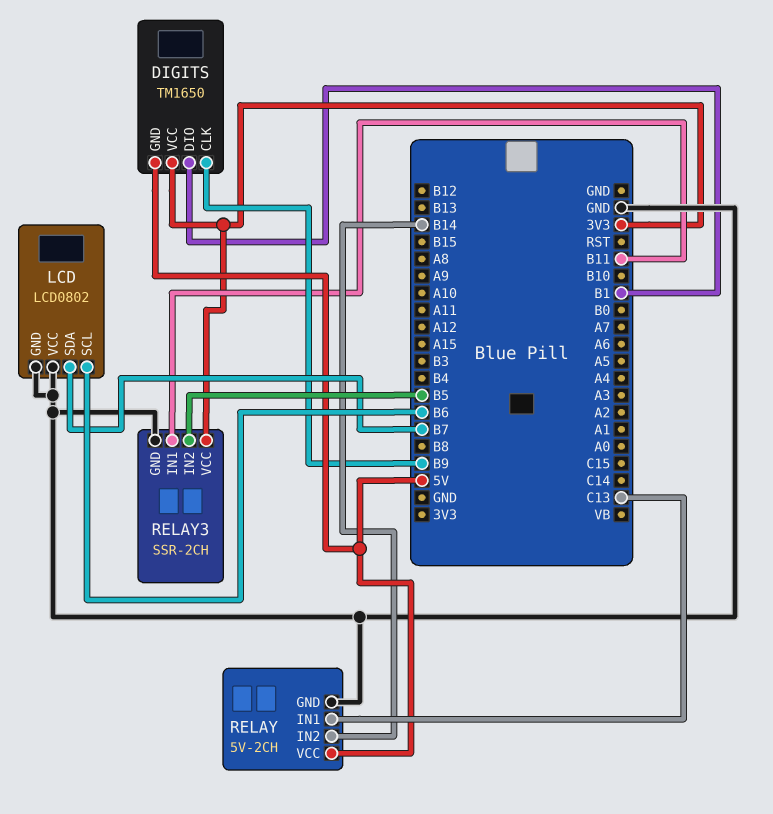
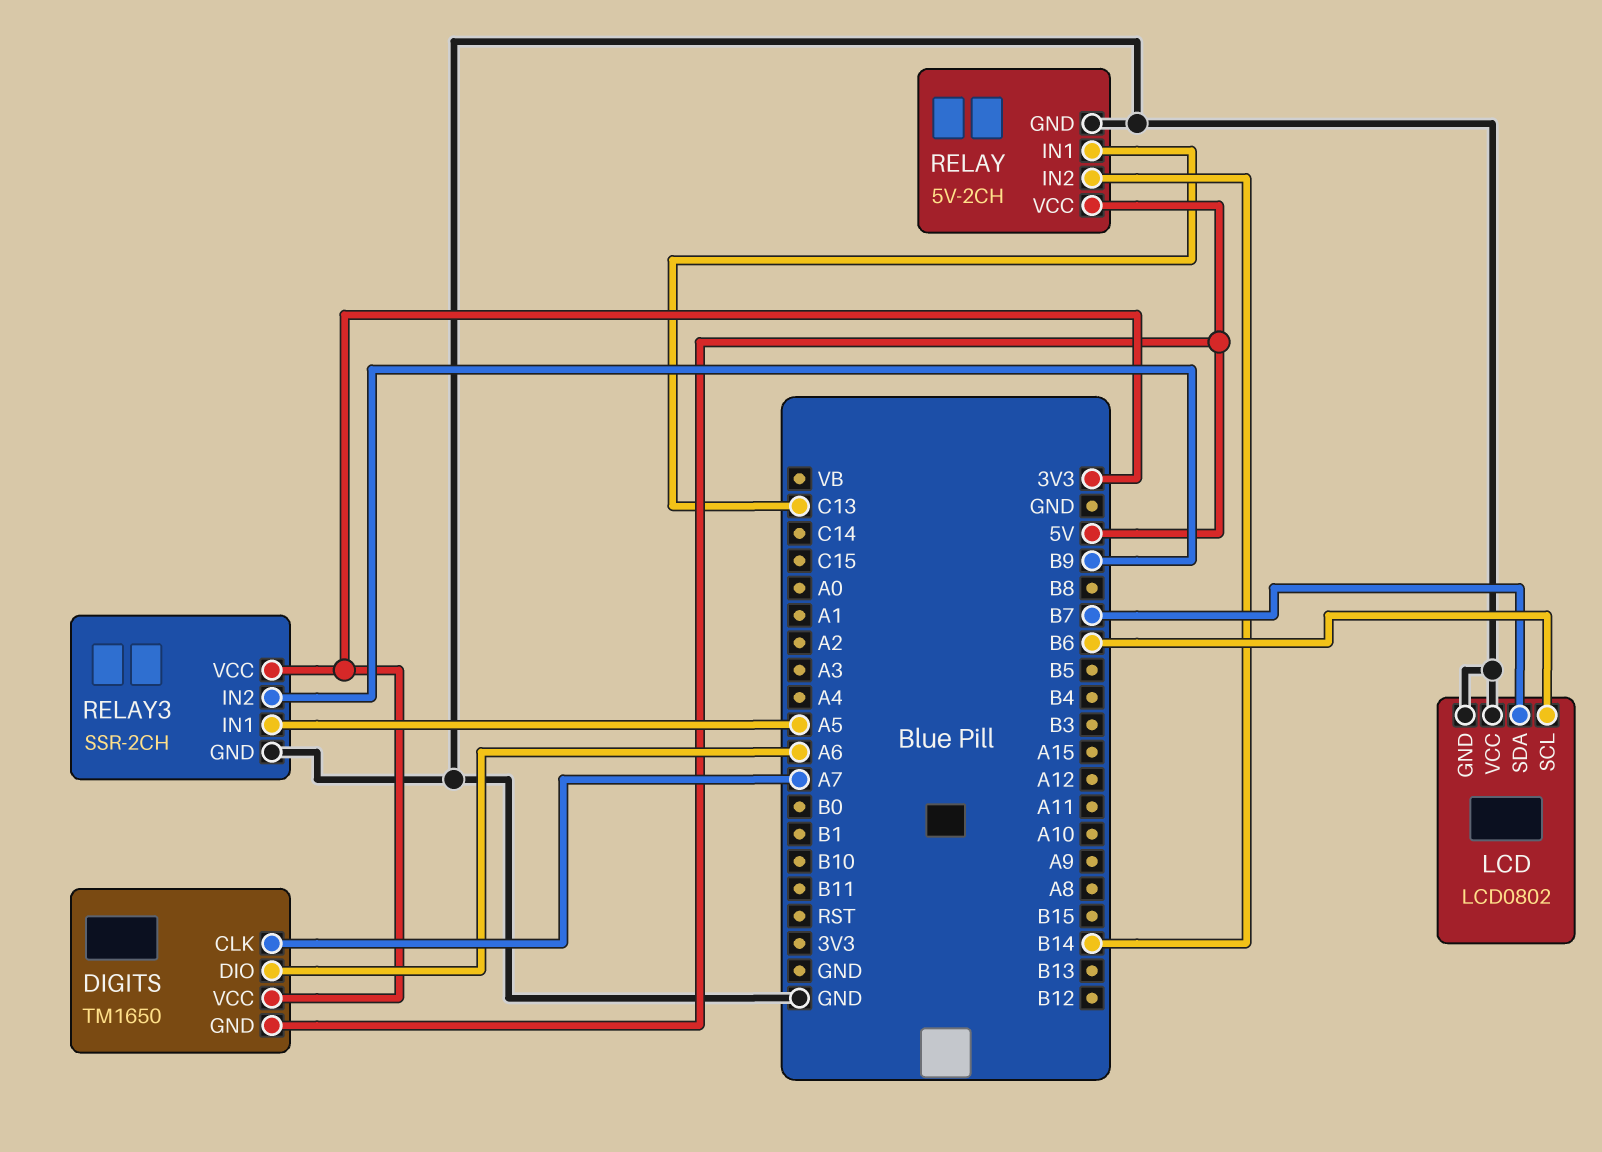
DIGITS pin CLK: B9 -> A7
DIGITS pin DIO: B1 -> A6
RELAY3 pin IN1: B11 -> A5
RELAY3 pin IN2: B5 -> B9

